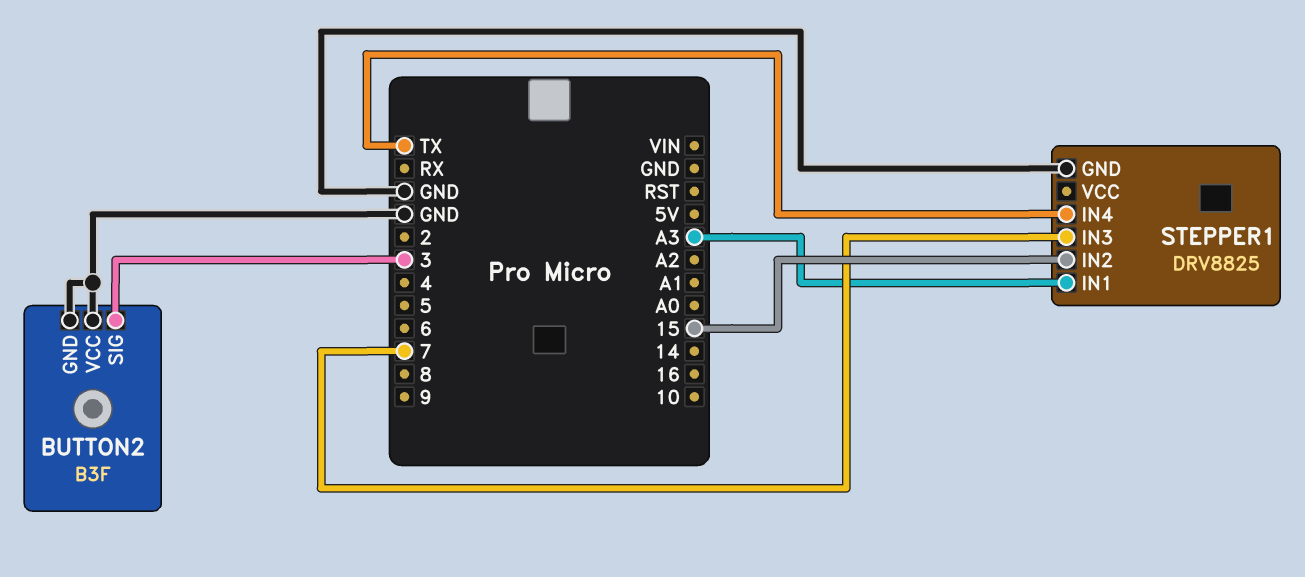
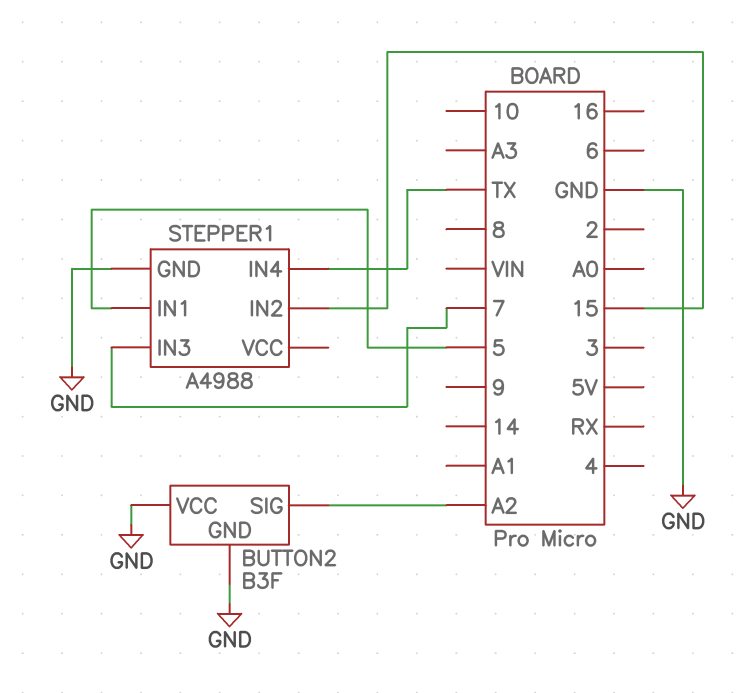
BUTTON2 pin SIG: 3 -> A2
STEPPER1: DRV8825 -> A4988
STEPPER1 pin IN1: A3 -> 5

